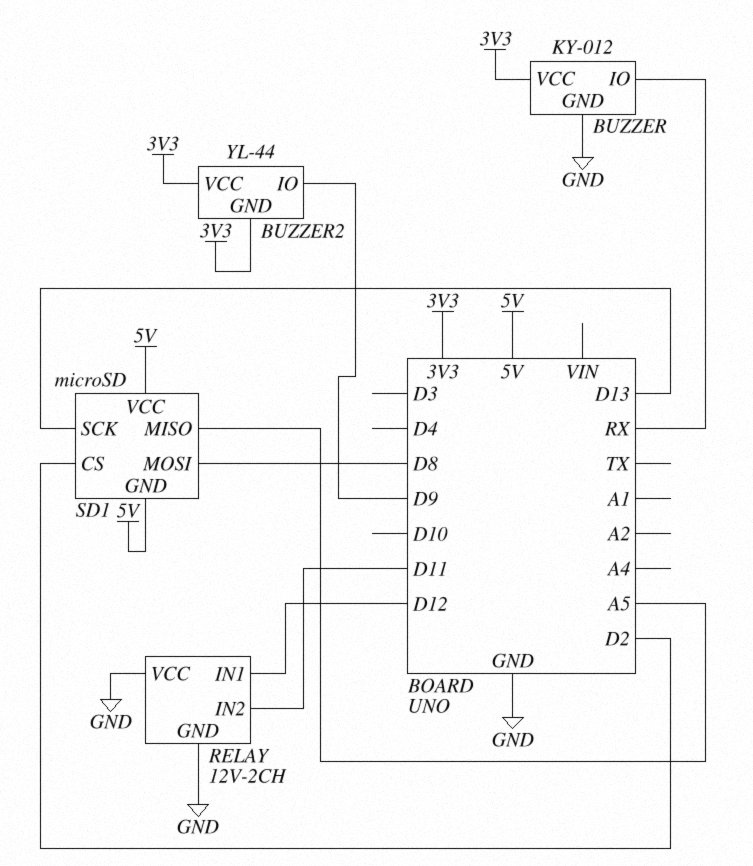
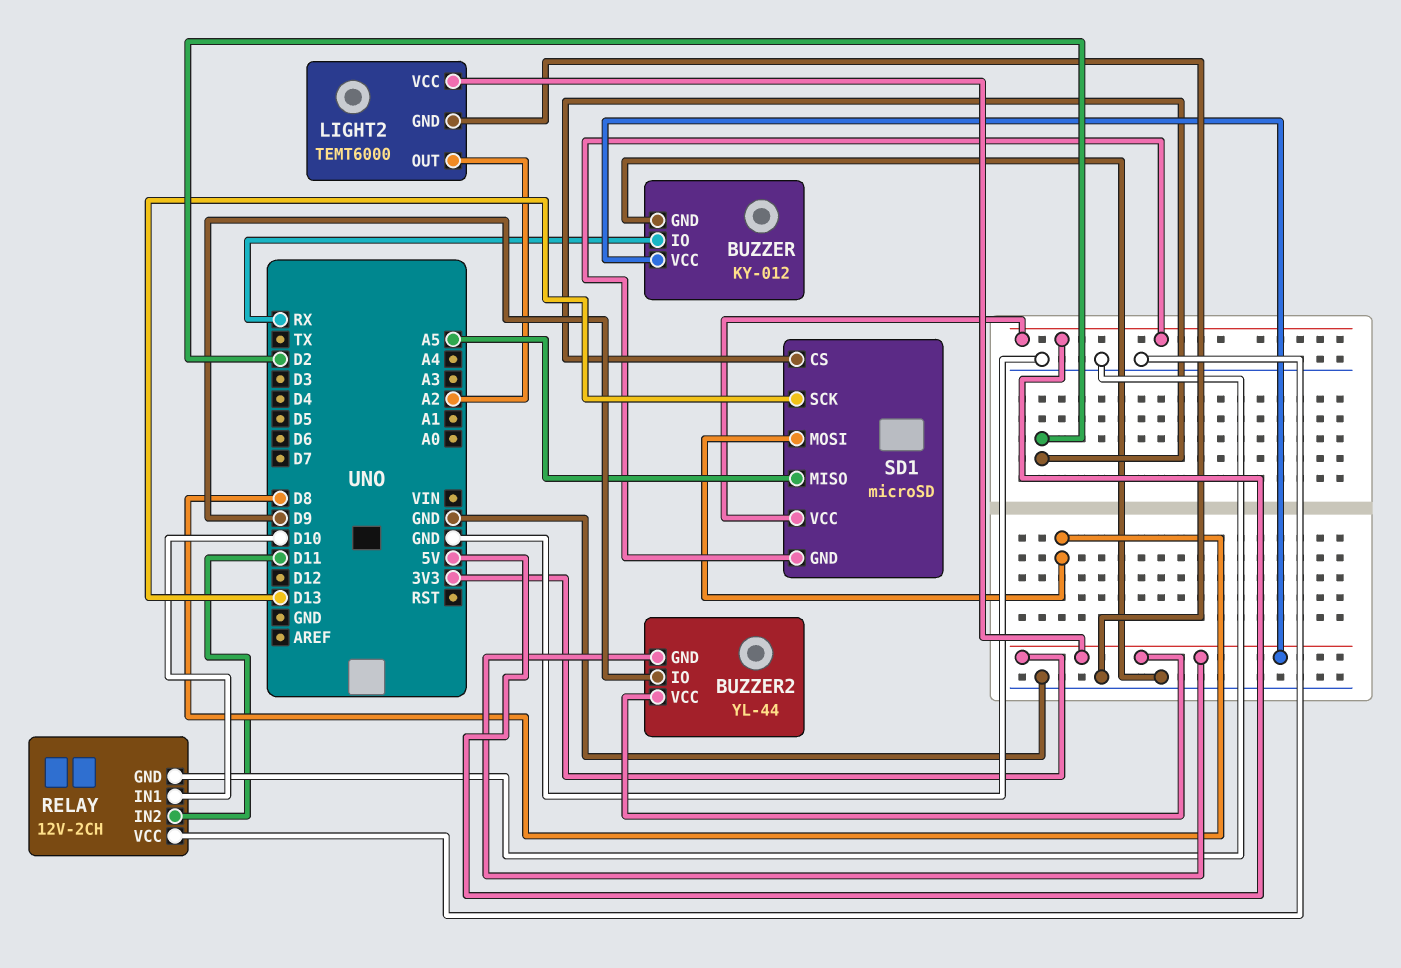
LIGHT2: none -> TEMT6000
LIGHT2 pin GND: none -> GND
LIGHT2 pin OUT: none -> A2
LIGHT2 pin VCC: none -> 3V3
RELAY pin IN1: D12 -> D10

